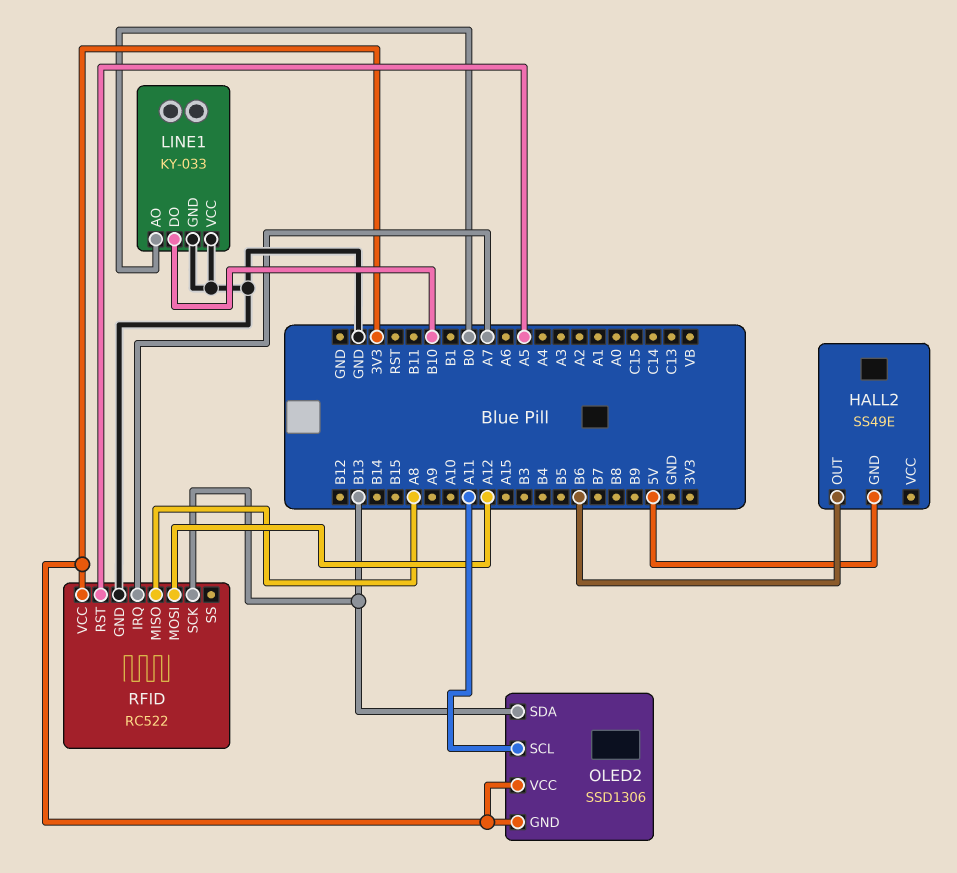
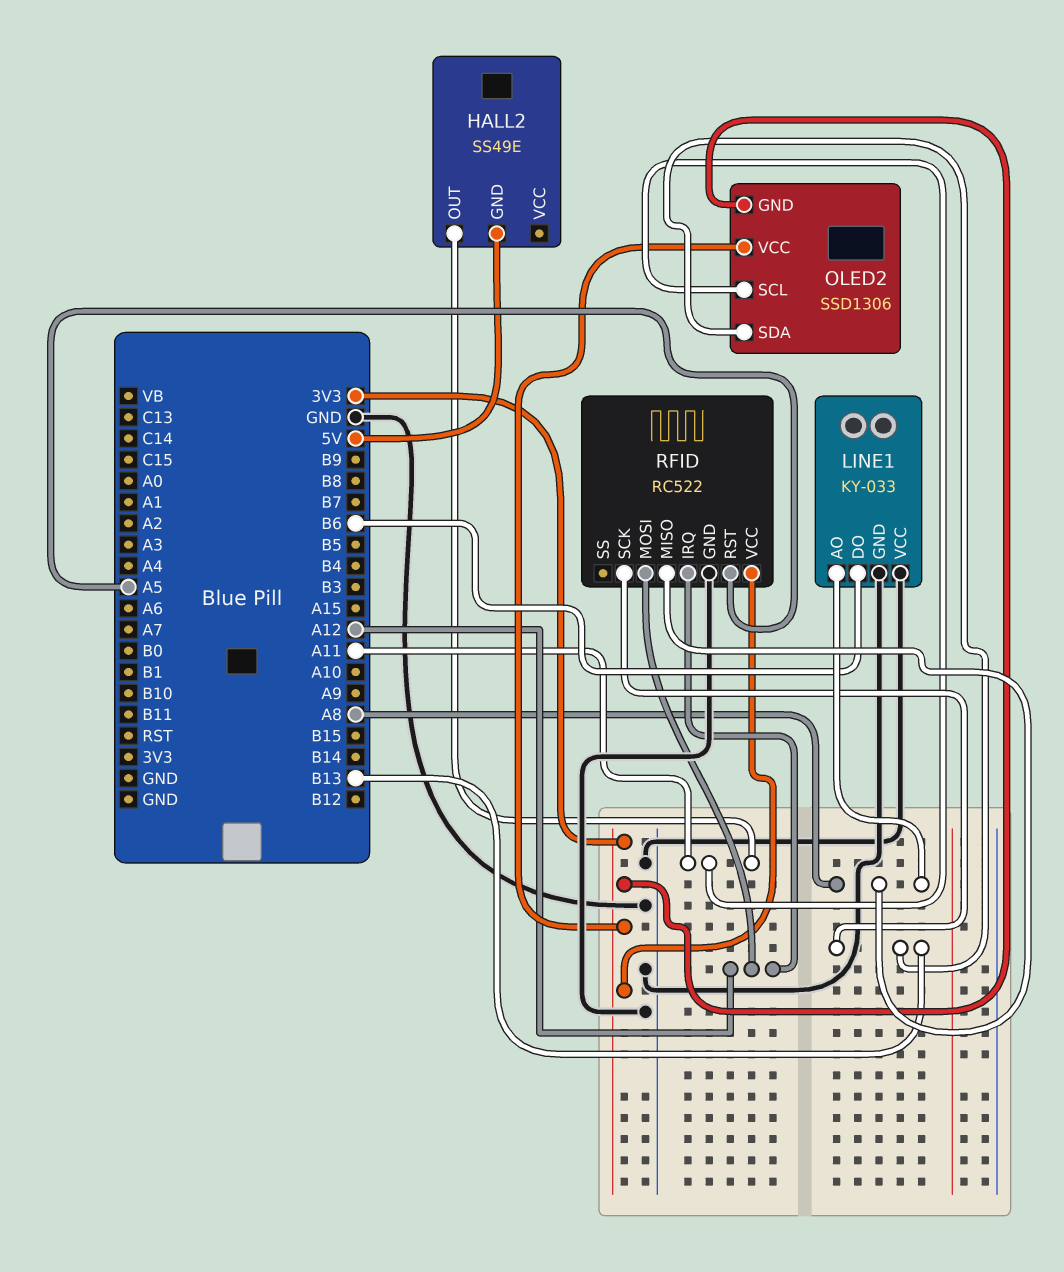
HALL2 pin OUT: B6 -> A11
LINE1 pin AO: B0 -> A8
LINE1 pin DO: B10 -> B6
RFID pin IRQ: A7 -> A12

